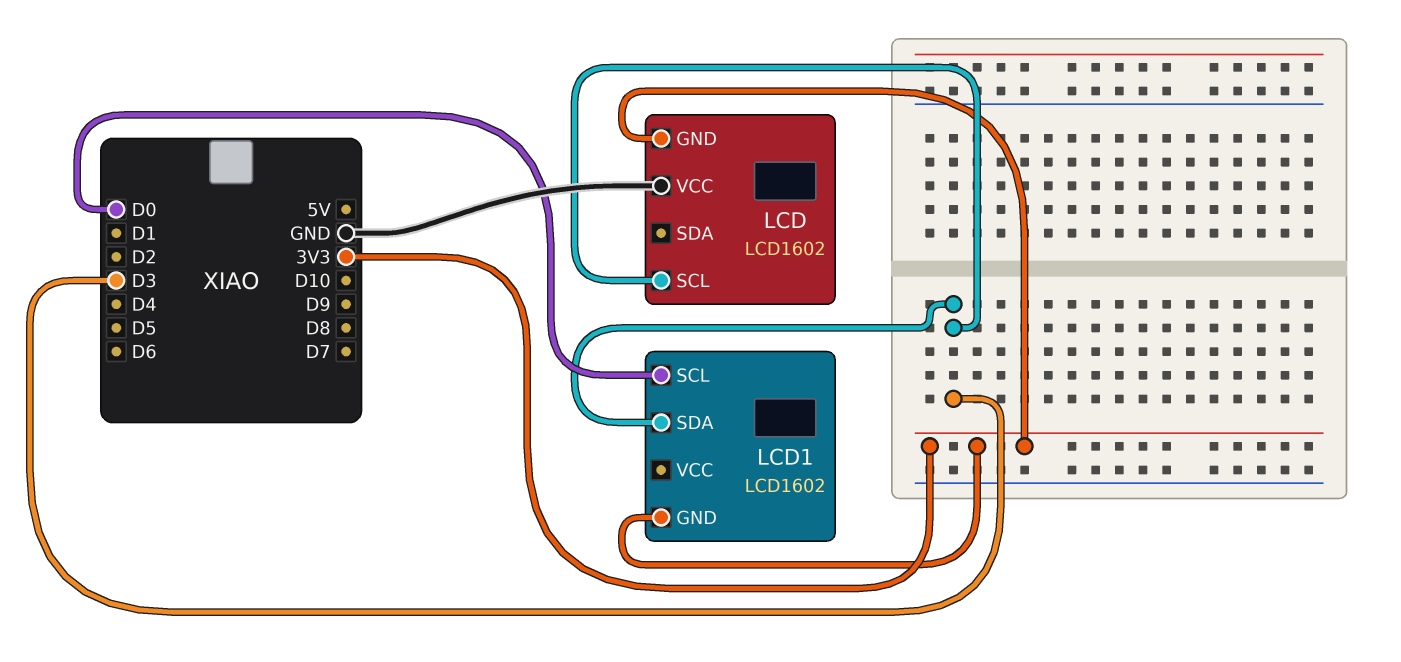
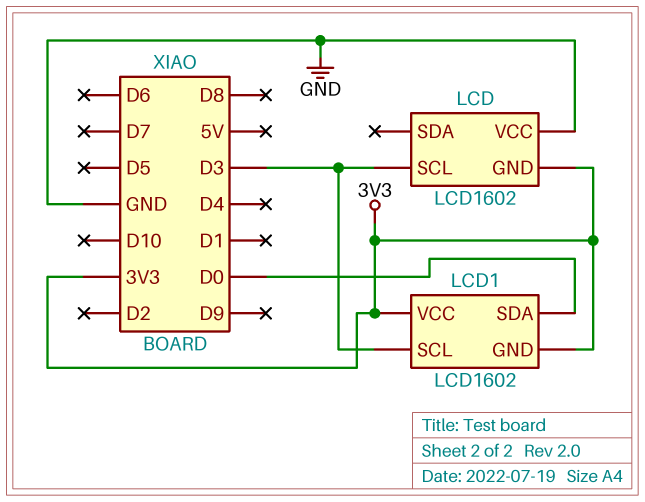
LCD1 pin SCL: D0 -> D3
LCD1 pin SDA: D3 -> D0
LCD1 pin VCC: none -> 3V3

